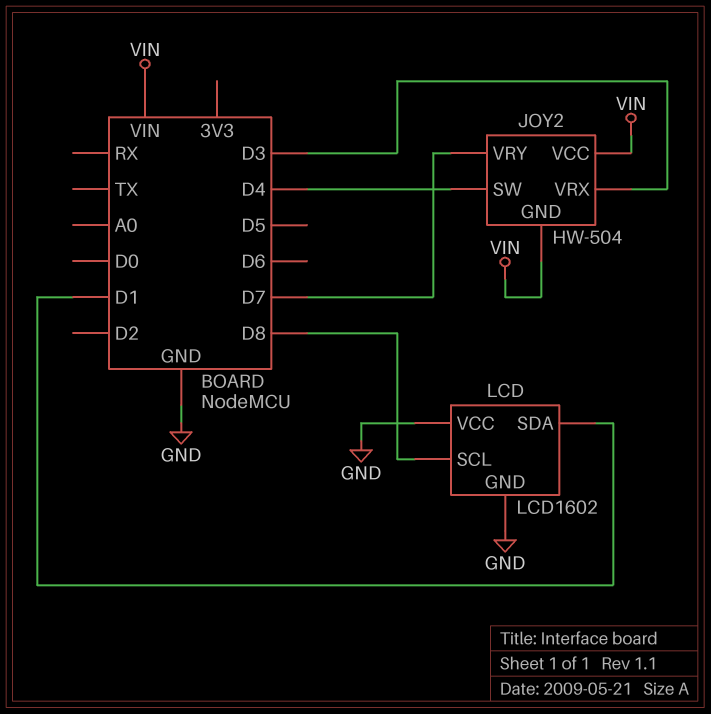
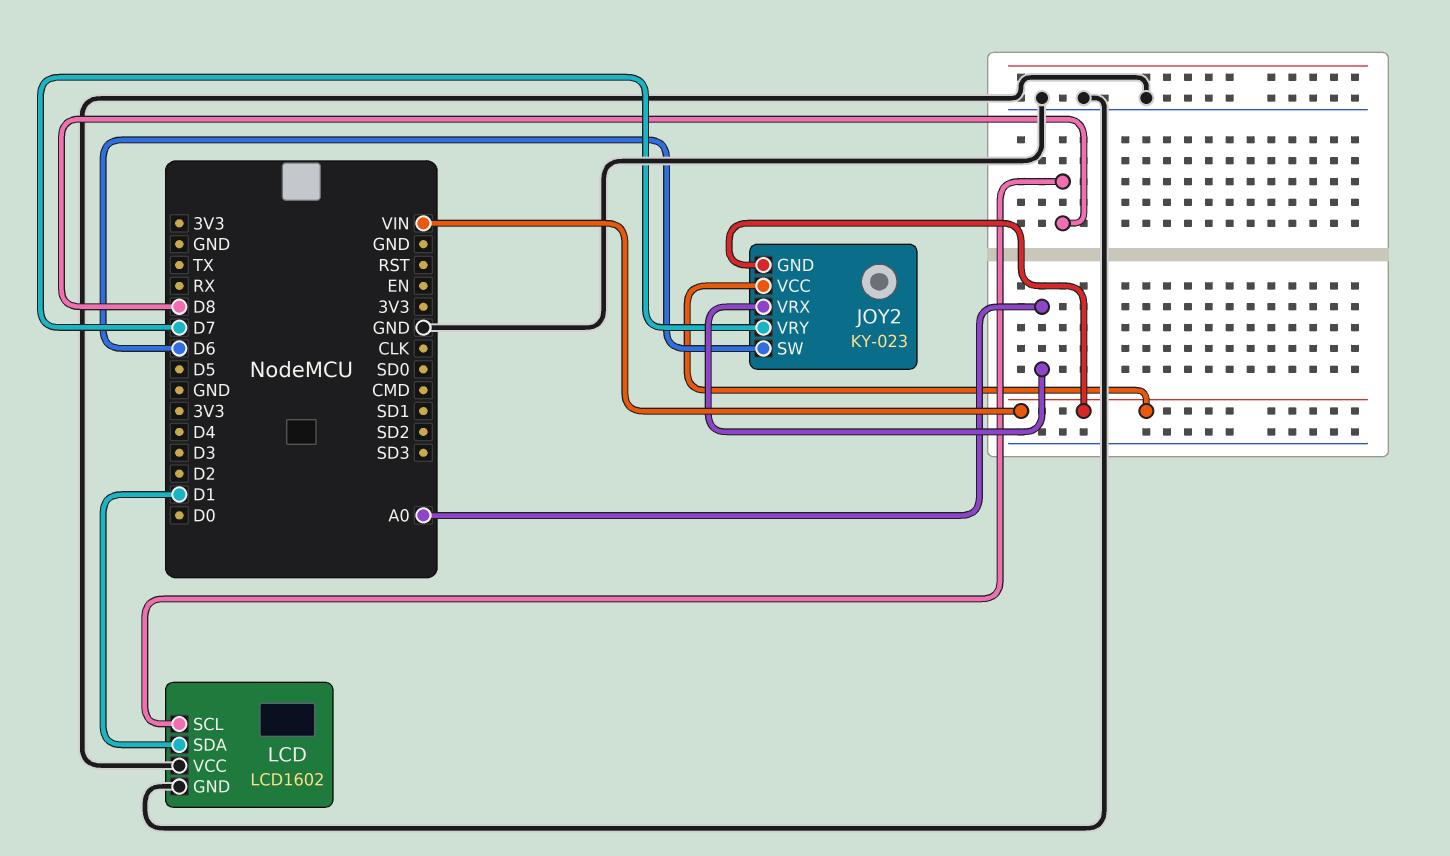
JOY2: HW-504 -> KY-023
JOY2 pin SW: D4 -> D6
JOY2 pin VRX: D3 -> A0

